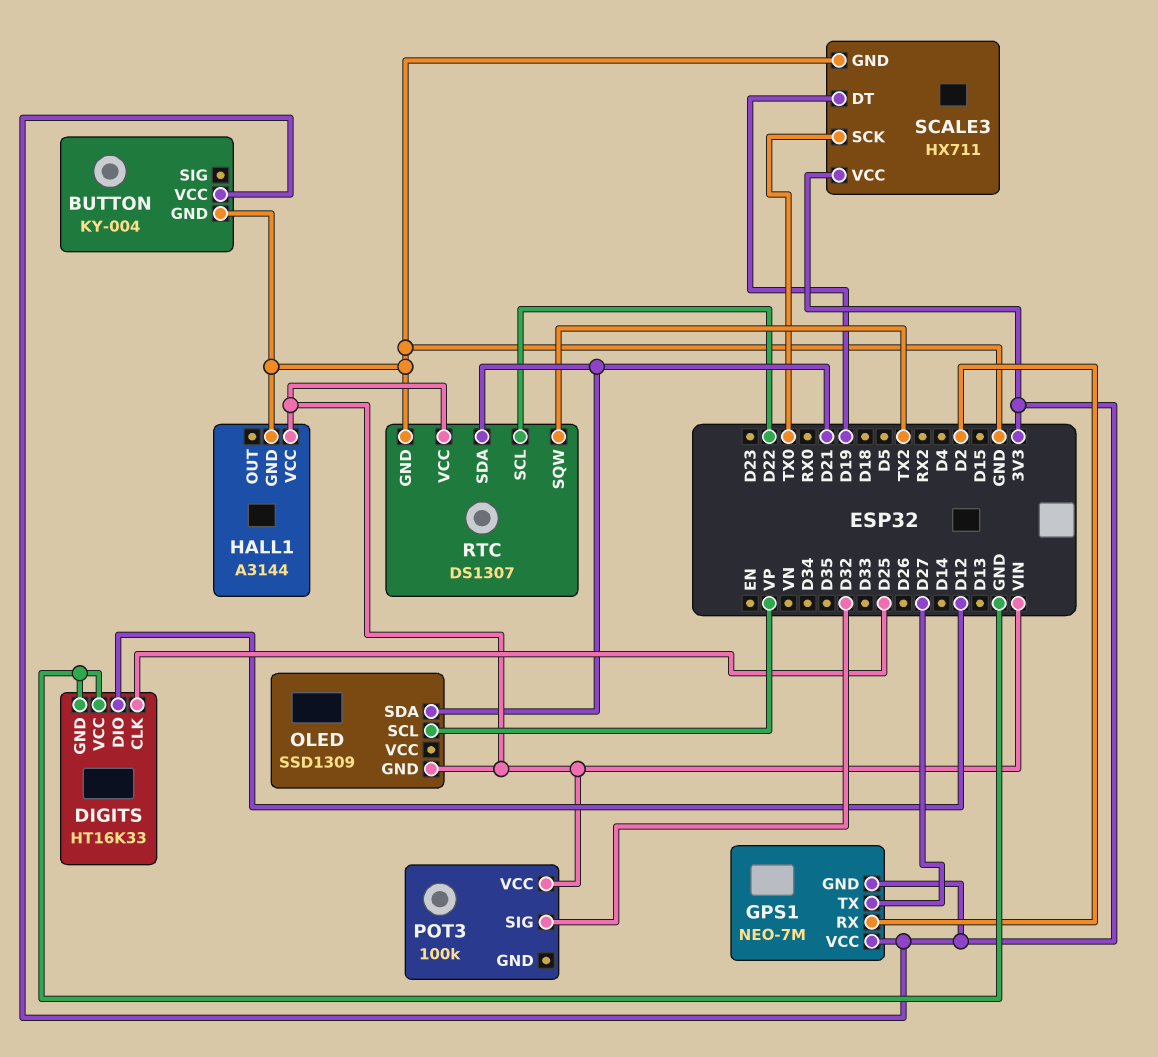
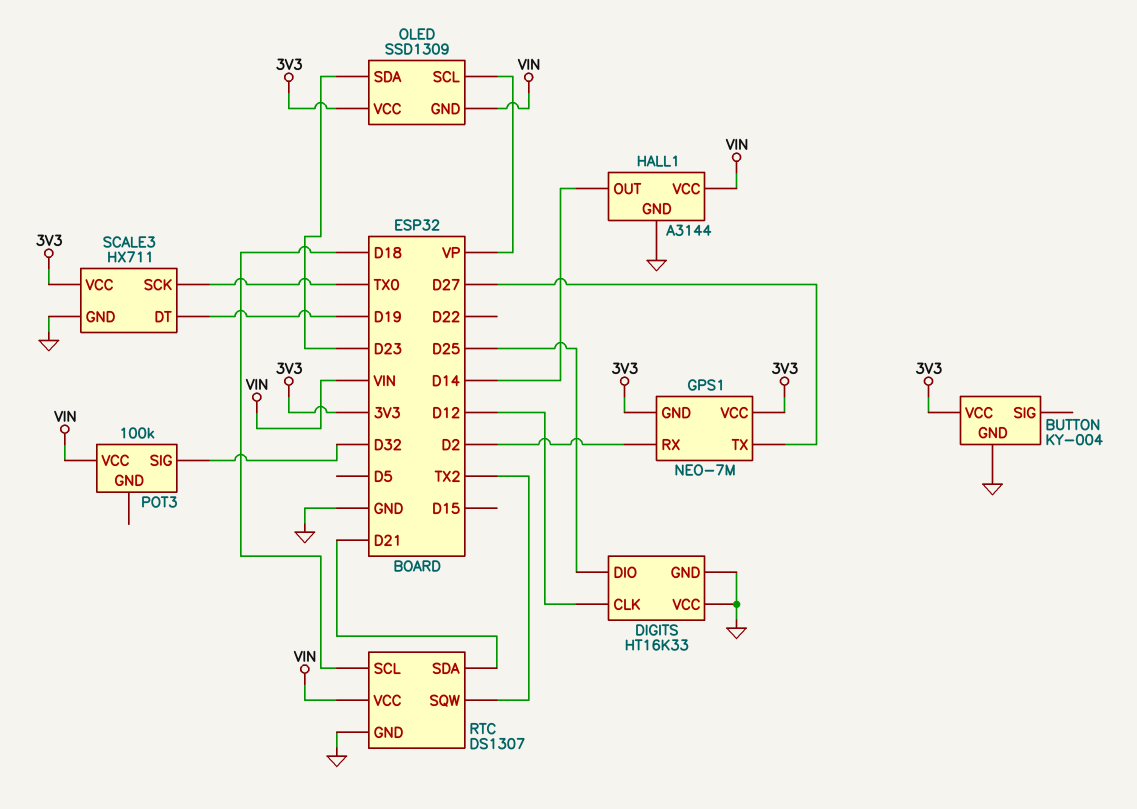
DIGITS pin CLK: D25 -> D12
DIGITS pin DIO: D12 -> D25
HALL1 pin OUT: none -> D14
OLED pin SDA: D21 -> D23
OLED pin VCC: none -> 3V3
RTC pin SCL: D22 -> D18

